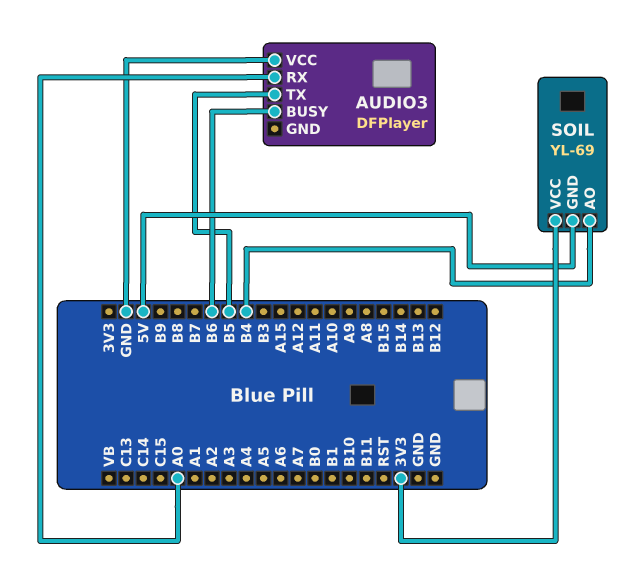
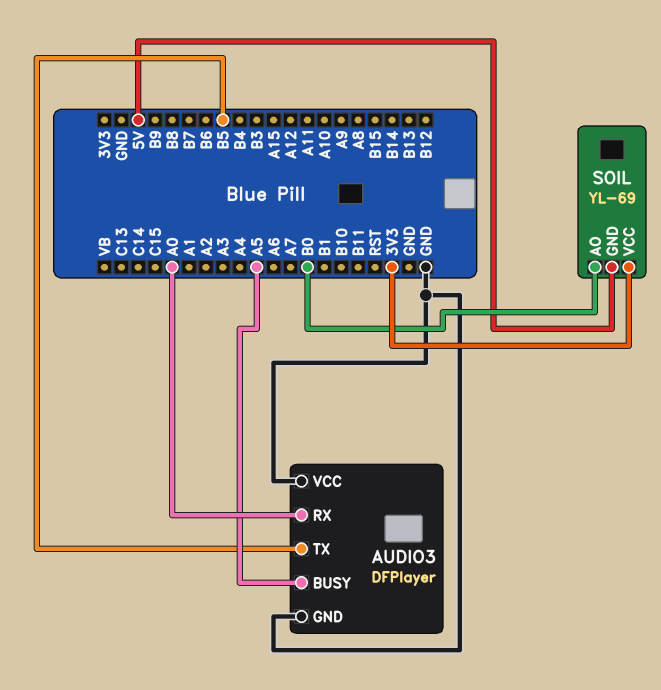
AUDIO3 pin BUSY: B6 -> A5
AUDIO3 pin GND: none -> GND
SOIL pin AO: B4 -> B0

